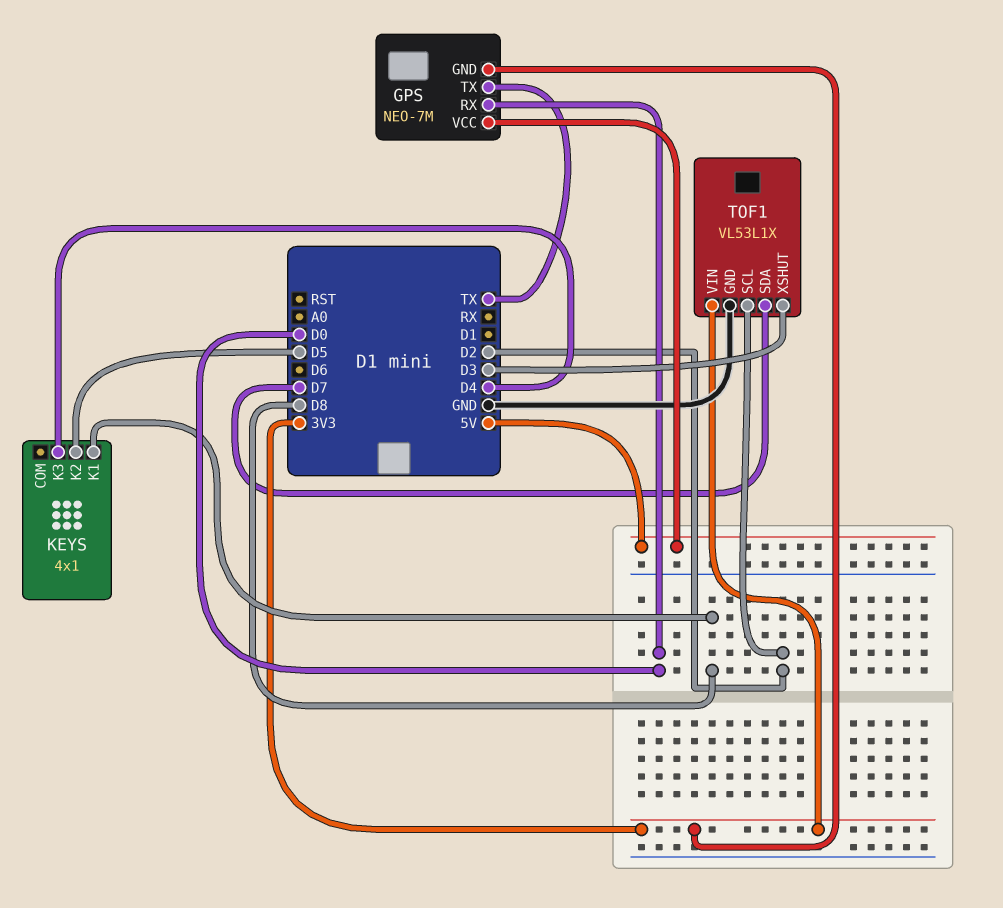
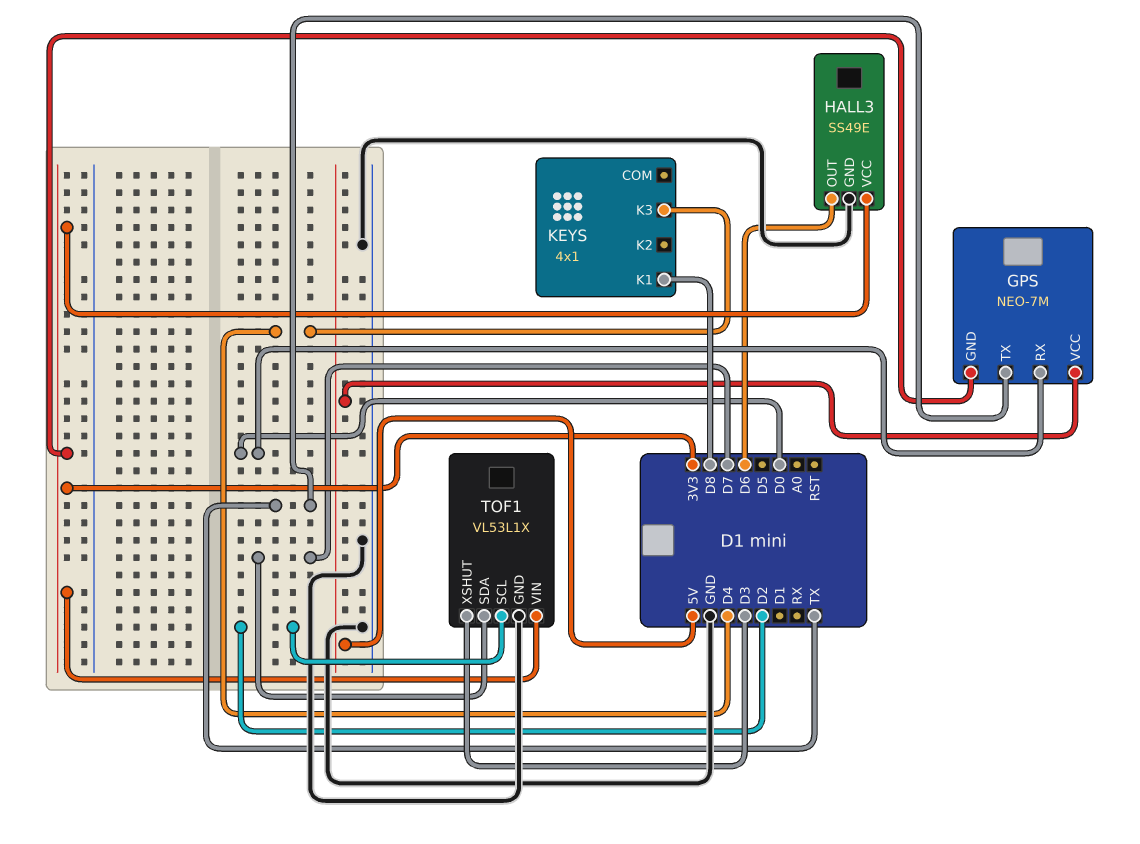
HALL3: none -> SS49E
HALL3 pin GND: none -> GND
HALL3 pin OUT: none -> D6
HALL3 pin VCC: none -> 3V3
KEYS pin K2: D5 -> none

